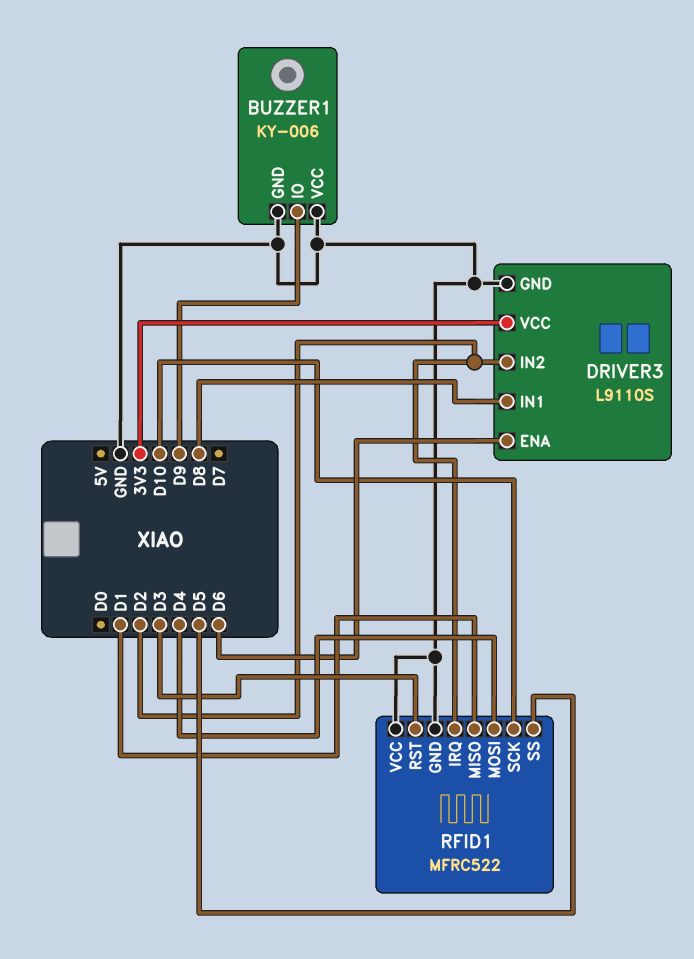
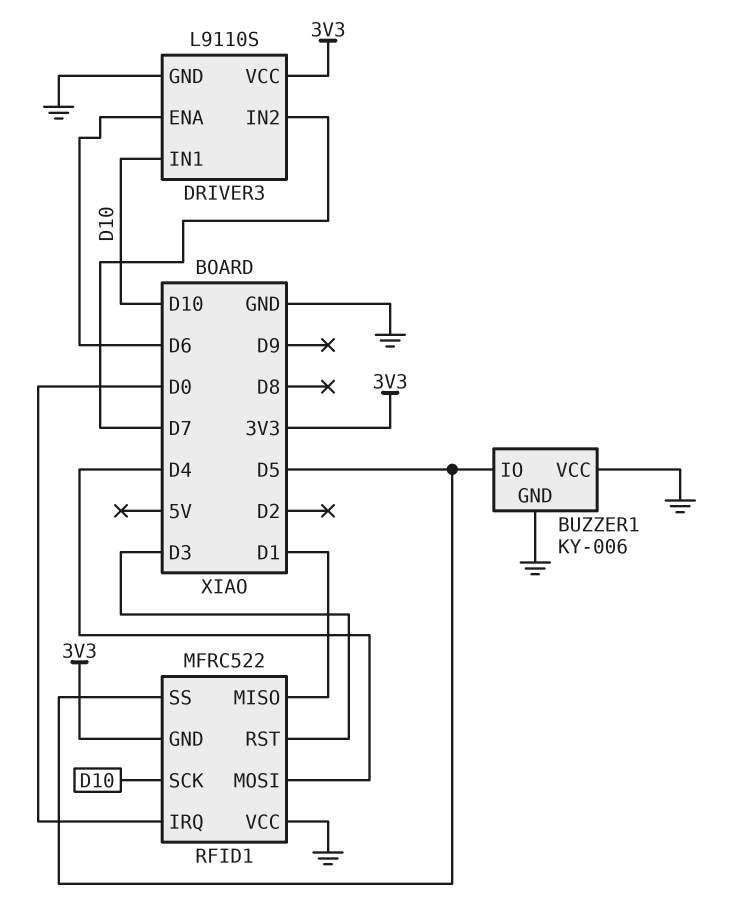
BUZZER1 pin IO: D9 -> D5
DRIVER3 pin IN1: D8 -> D10
DRIVER3 pin IN2: D2 -> D7
RFID1 pin GND: GND -> 3V3
RFID1 pin IRQ: D2 -> D0

